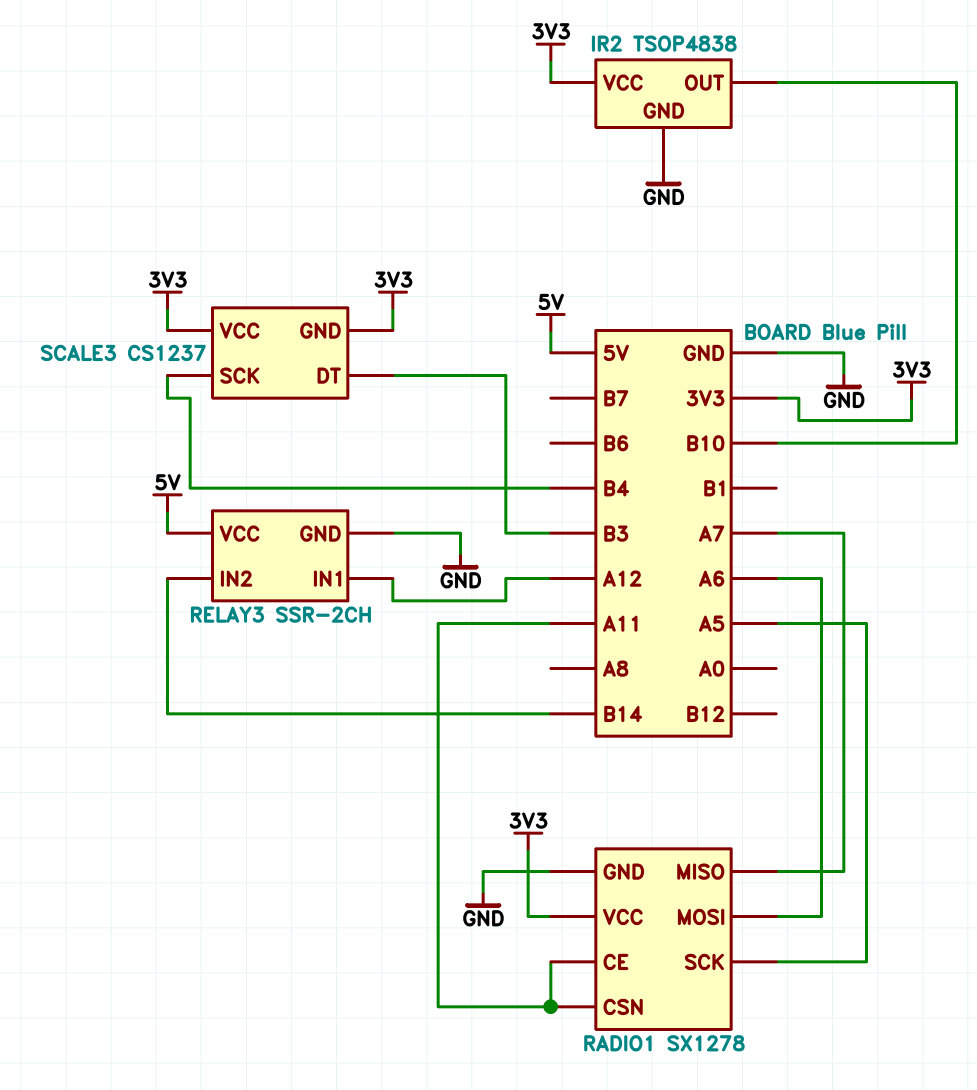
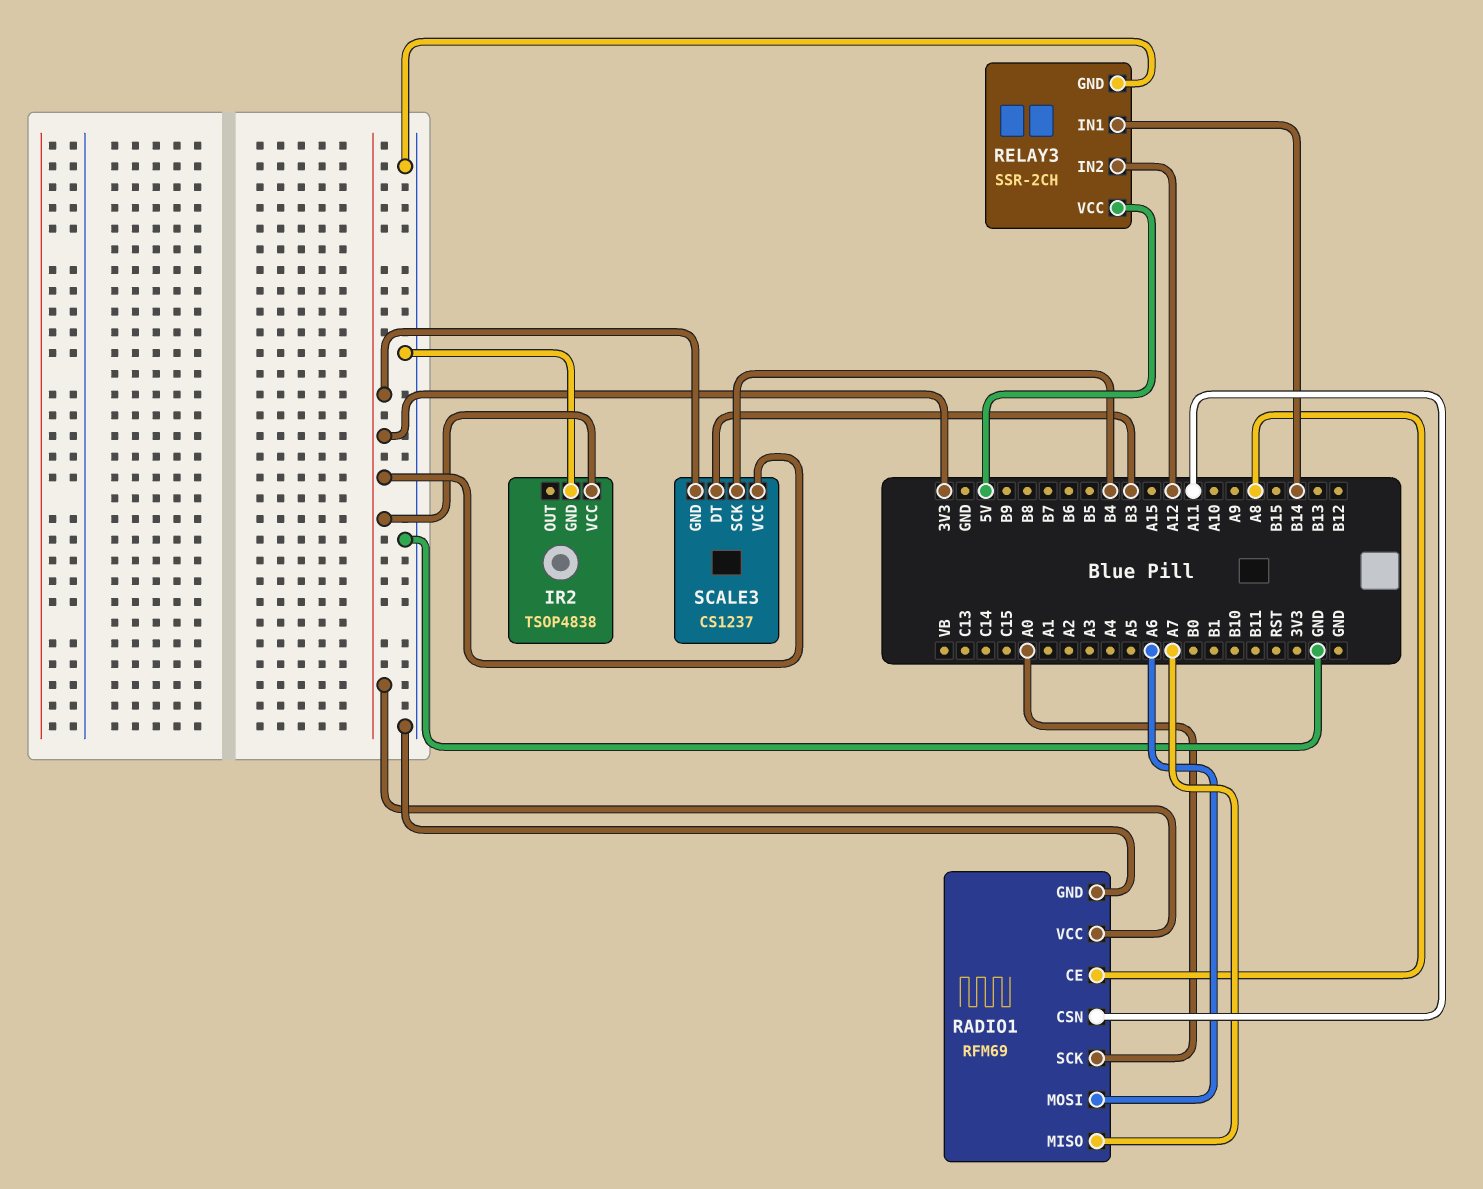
IR2 pin OUT: B10 -> none
RADIO1: SX1278 -> RFM69
RADIO1 pin CE: A11 -> A8
RADIO1 pin SCK: A5 -> A0
RELAY3 pin IN1: A12 -> B14
RELAY3 pin IN2: B14 -> A12

